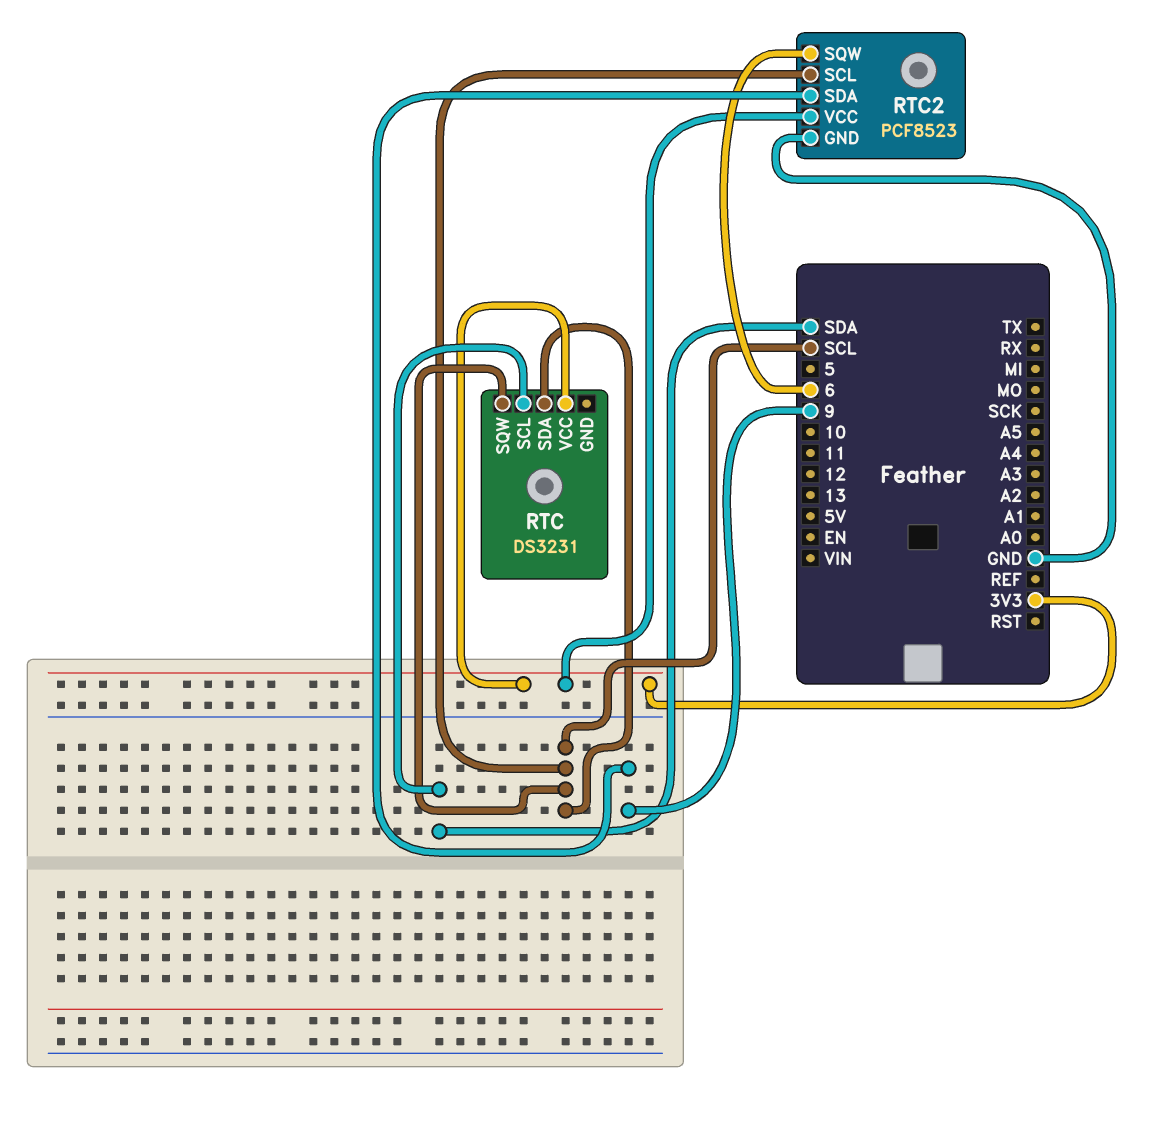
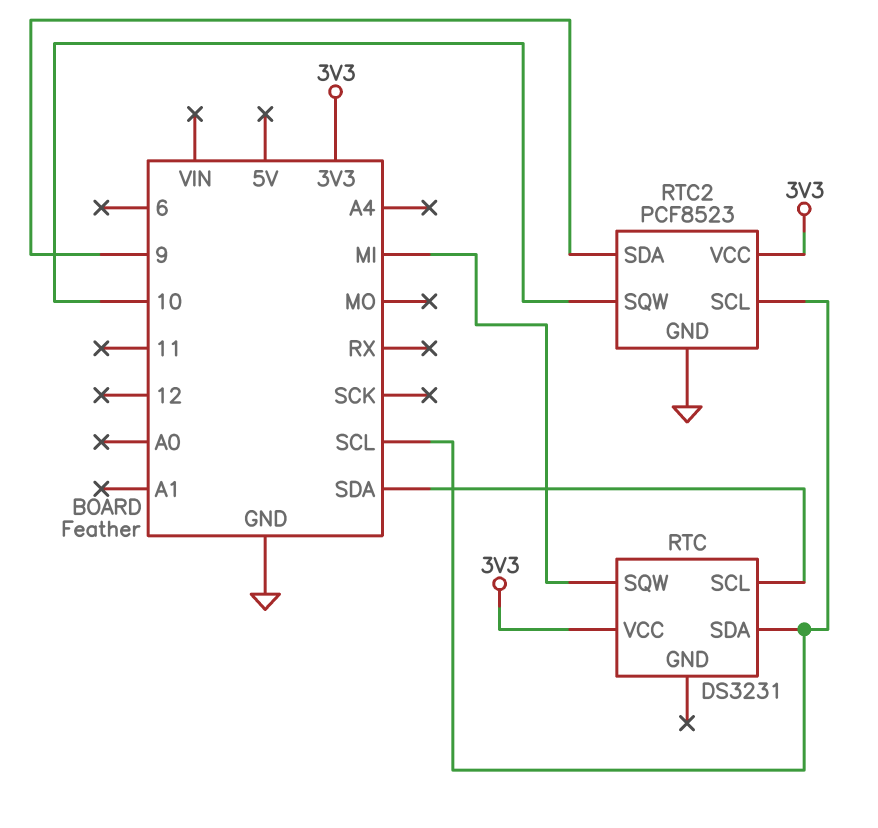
RTC pin SQW: SCL -> MI
RTC2 pin SQW: 6 -> 10

